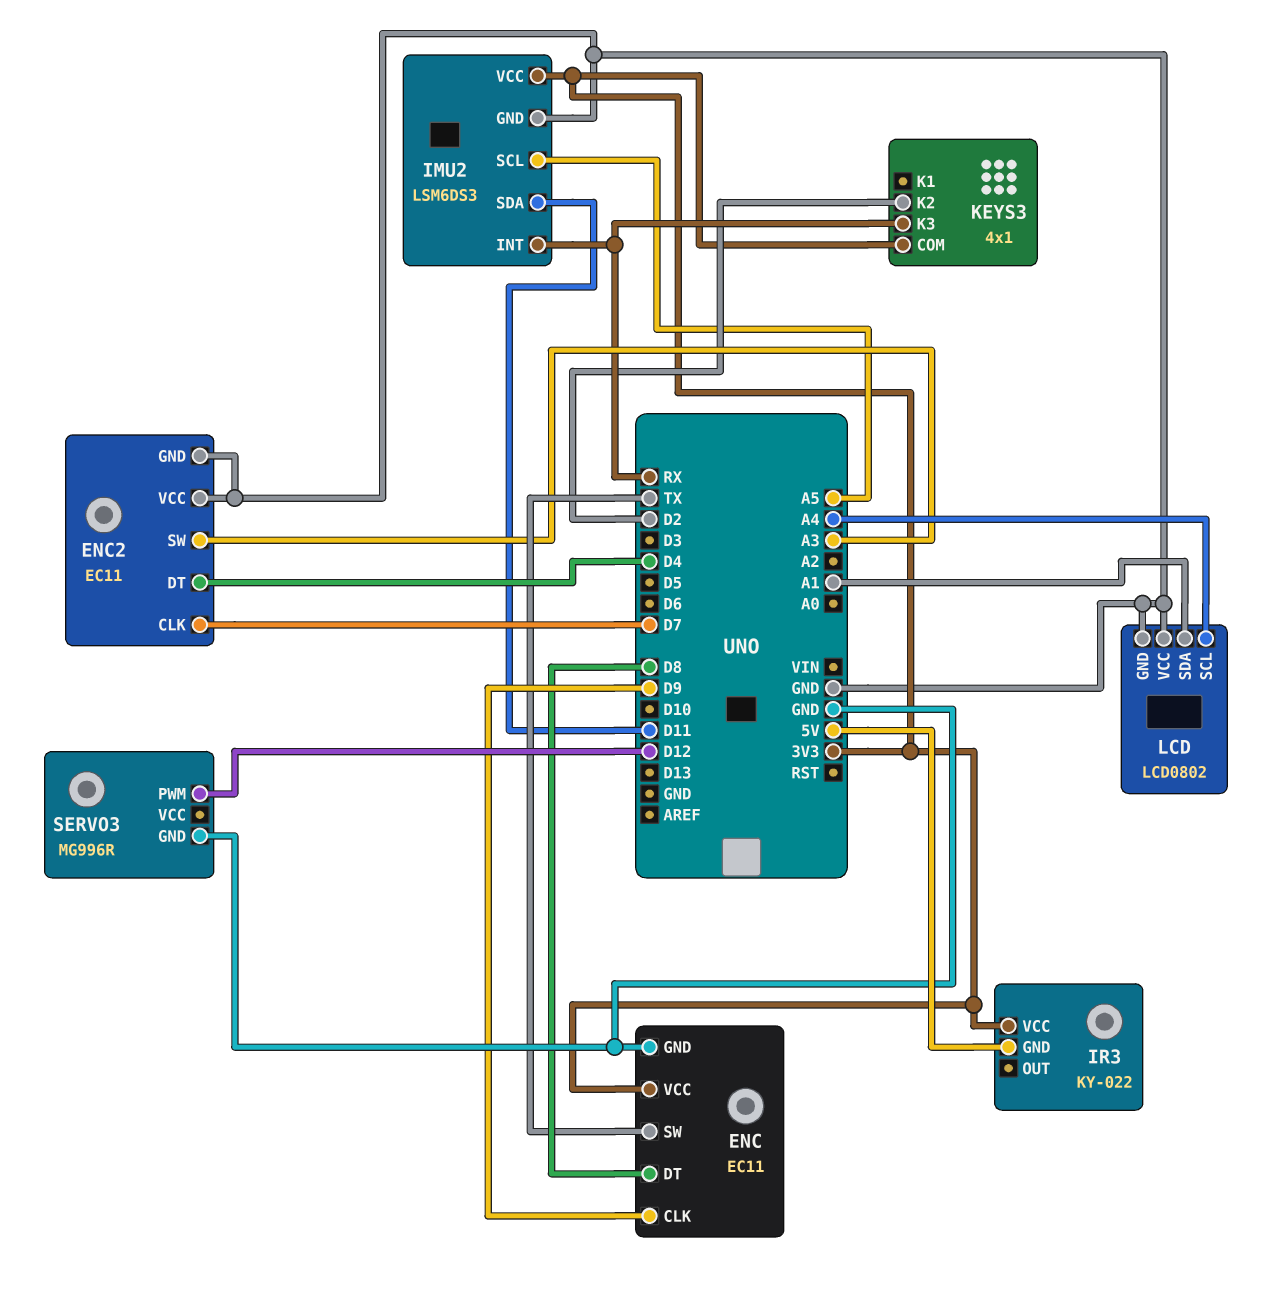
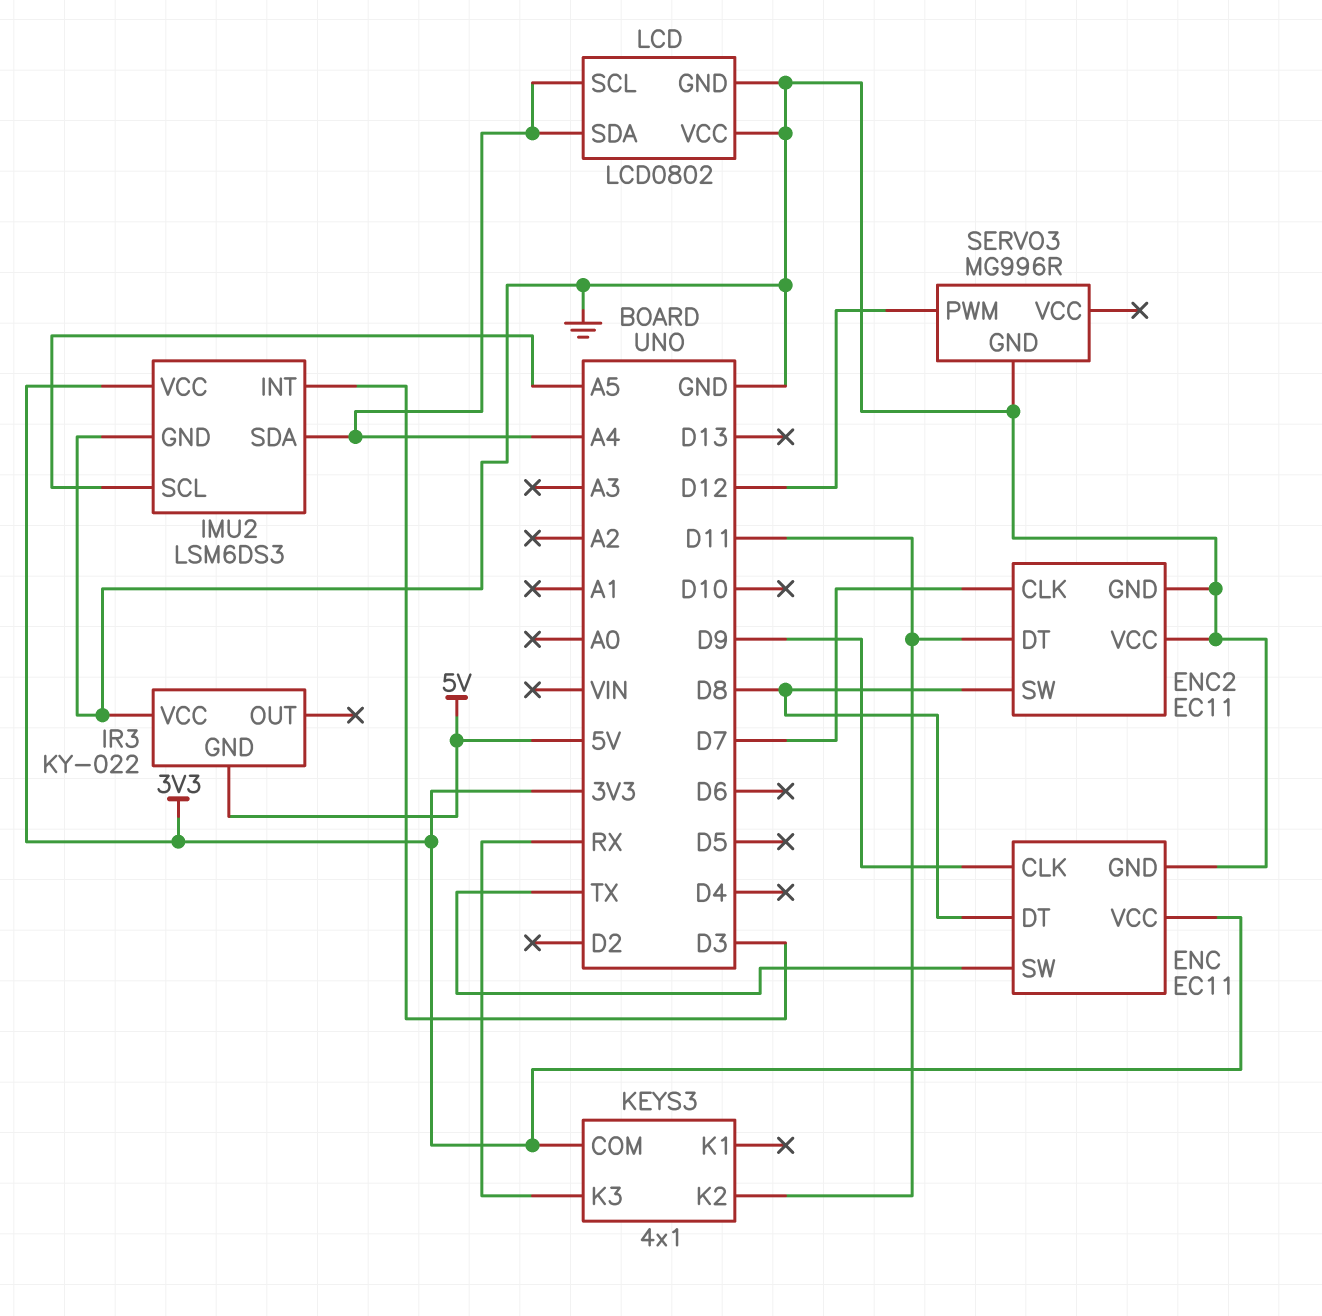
ENC2 pin DT: D4 -> D11
ENC2 pin SW: A3 -> D8
IMU2 pin INT: RX -> D3
IMU2 pin SDA: D11 -> A4
IR3 pin VCC: 3V3 -> GND
KEYS3 pin K2: D2 -> D11
LCD pin SDA: A1 -> A4

